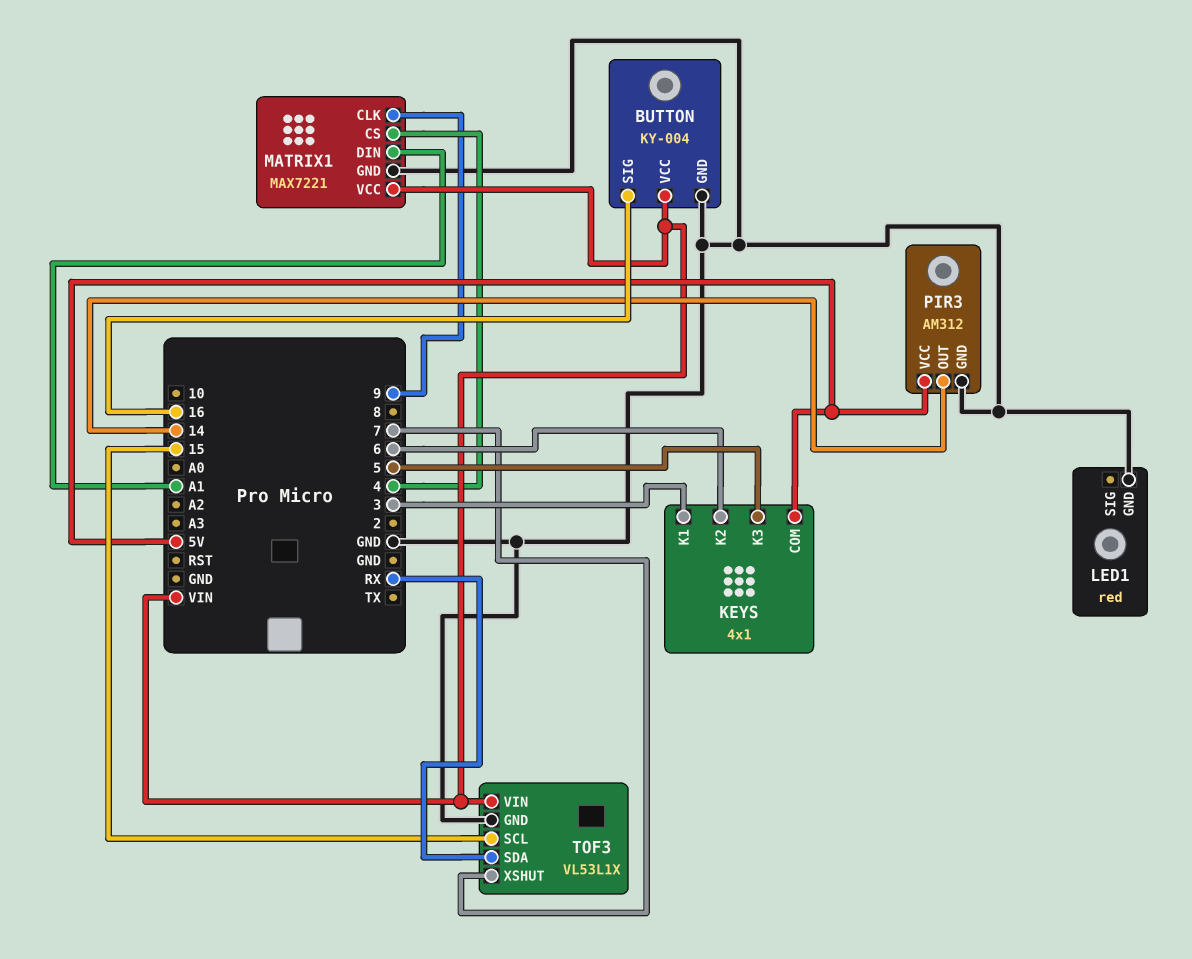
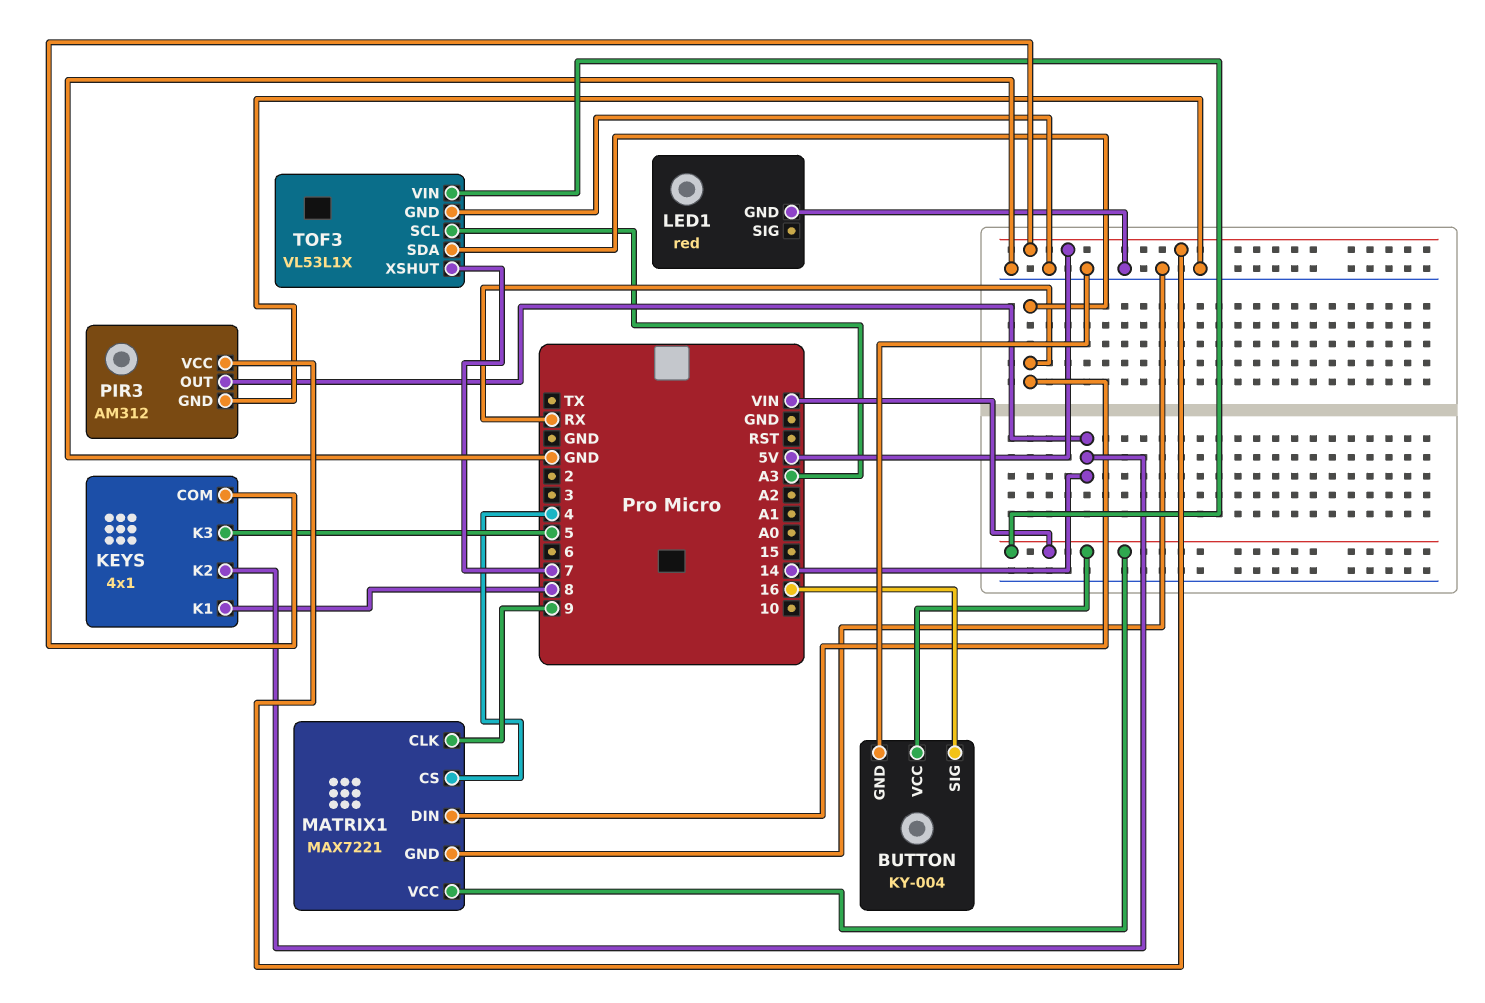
KEYS pin K1: 3 -> 8
KEYS pin K2: 6 -> 14
MATRIX1 pin DIN: A1 -> RX
TOF3 pin SCL: 15 -> A3

